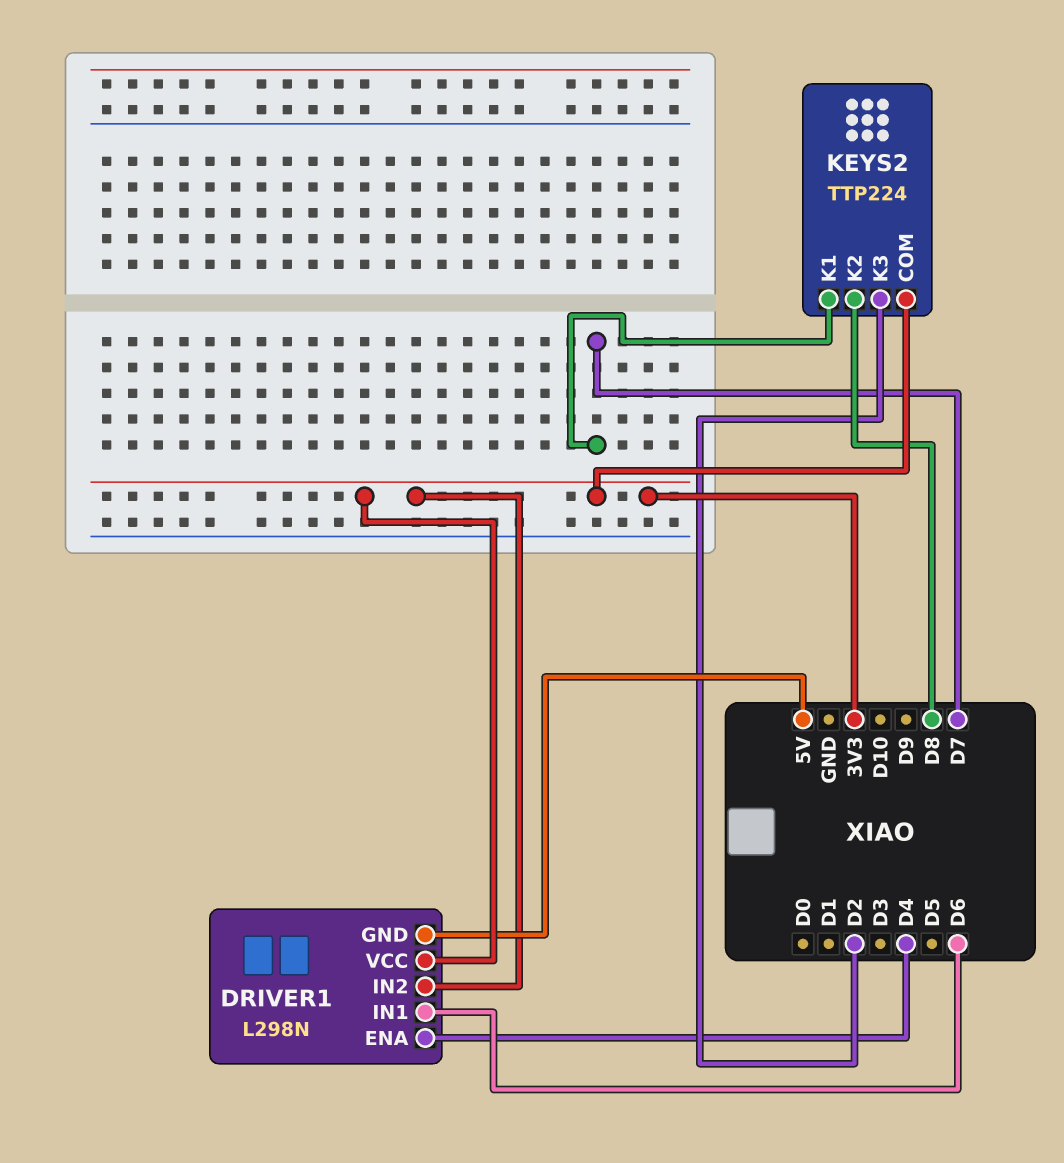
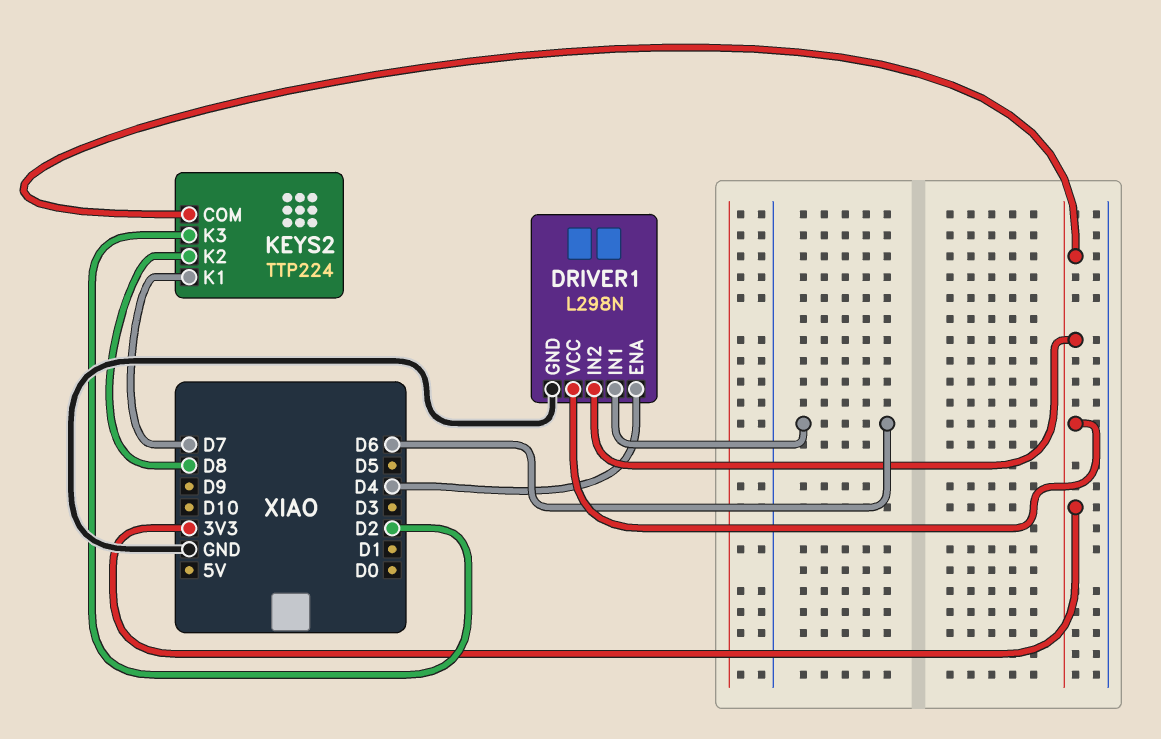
DRIVER1 pin GND: 5V -> GND

